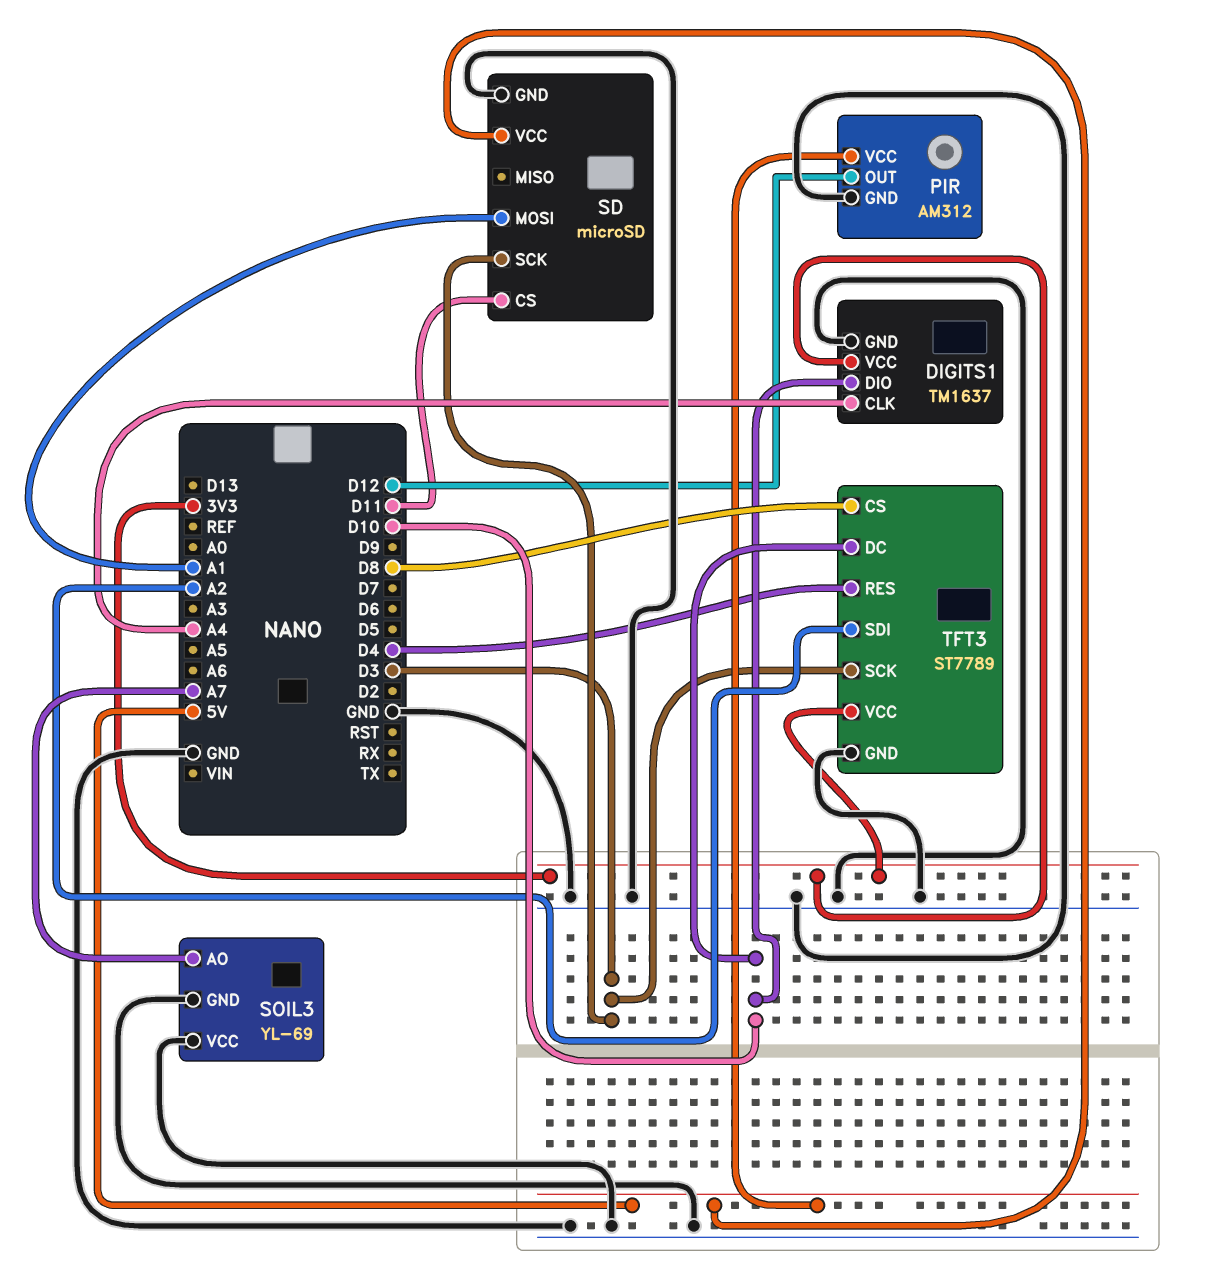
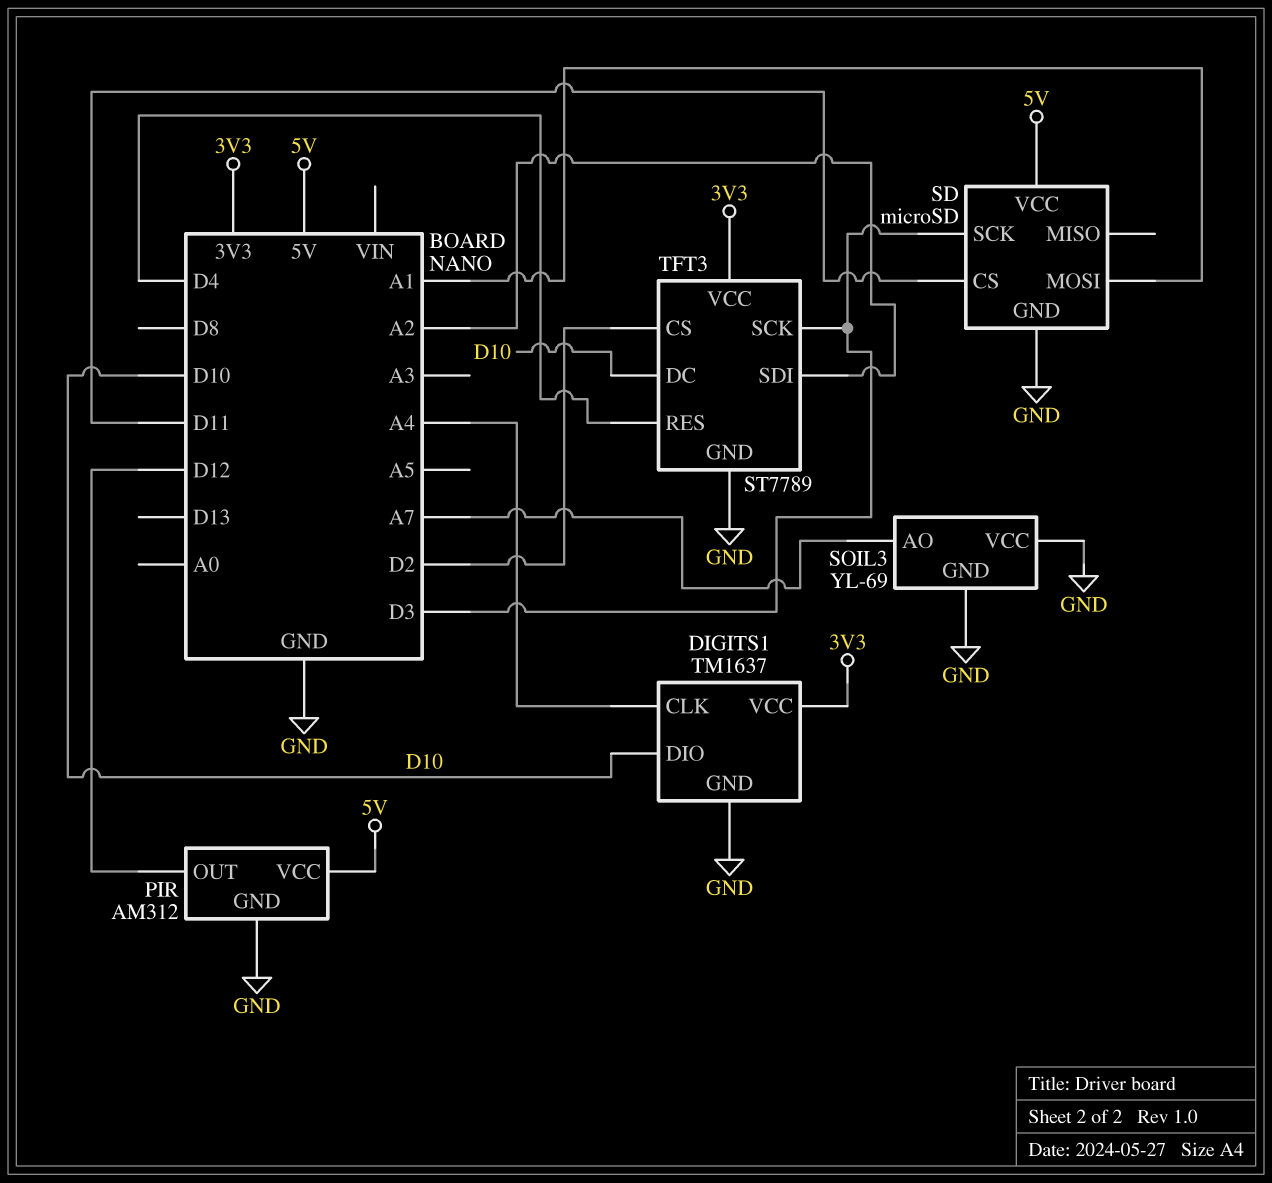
TFT3 pin CS: D8 -> D2

